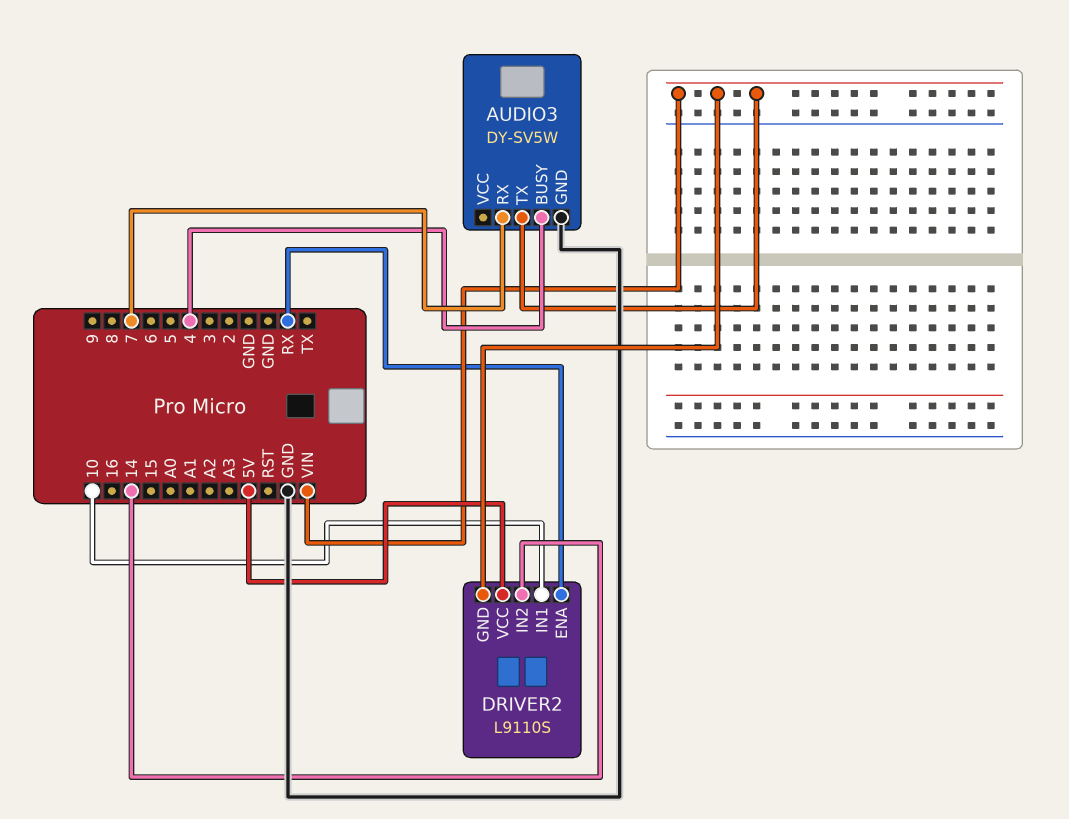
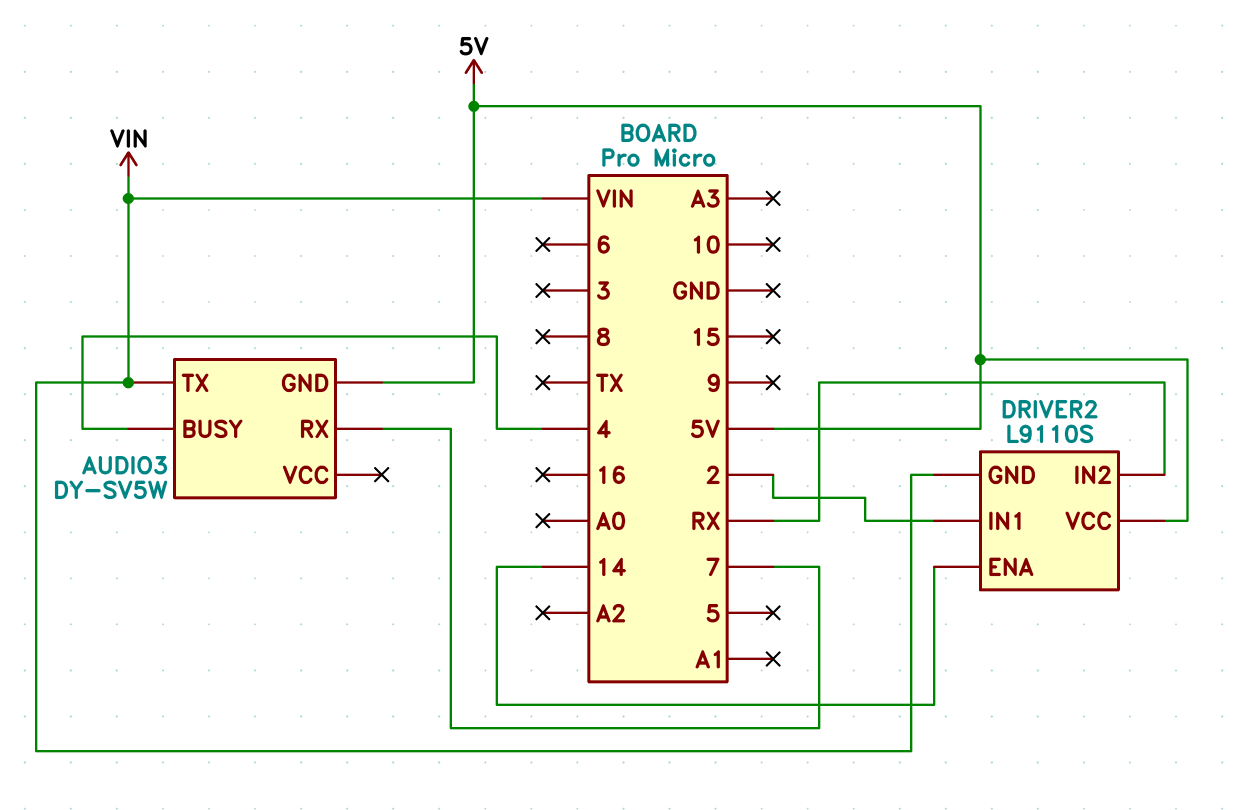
AUDIO3 pin GND: GND -> 5V
DRIVER2 pin ENA: RX -> 14
DRIVER2 pin IN1: 10 -> 2
DRIVER2 pin IN2: 14 -> RX

